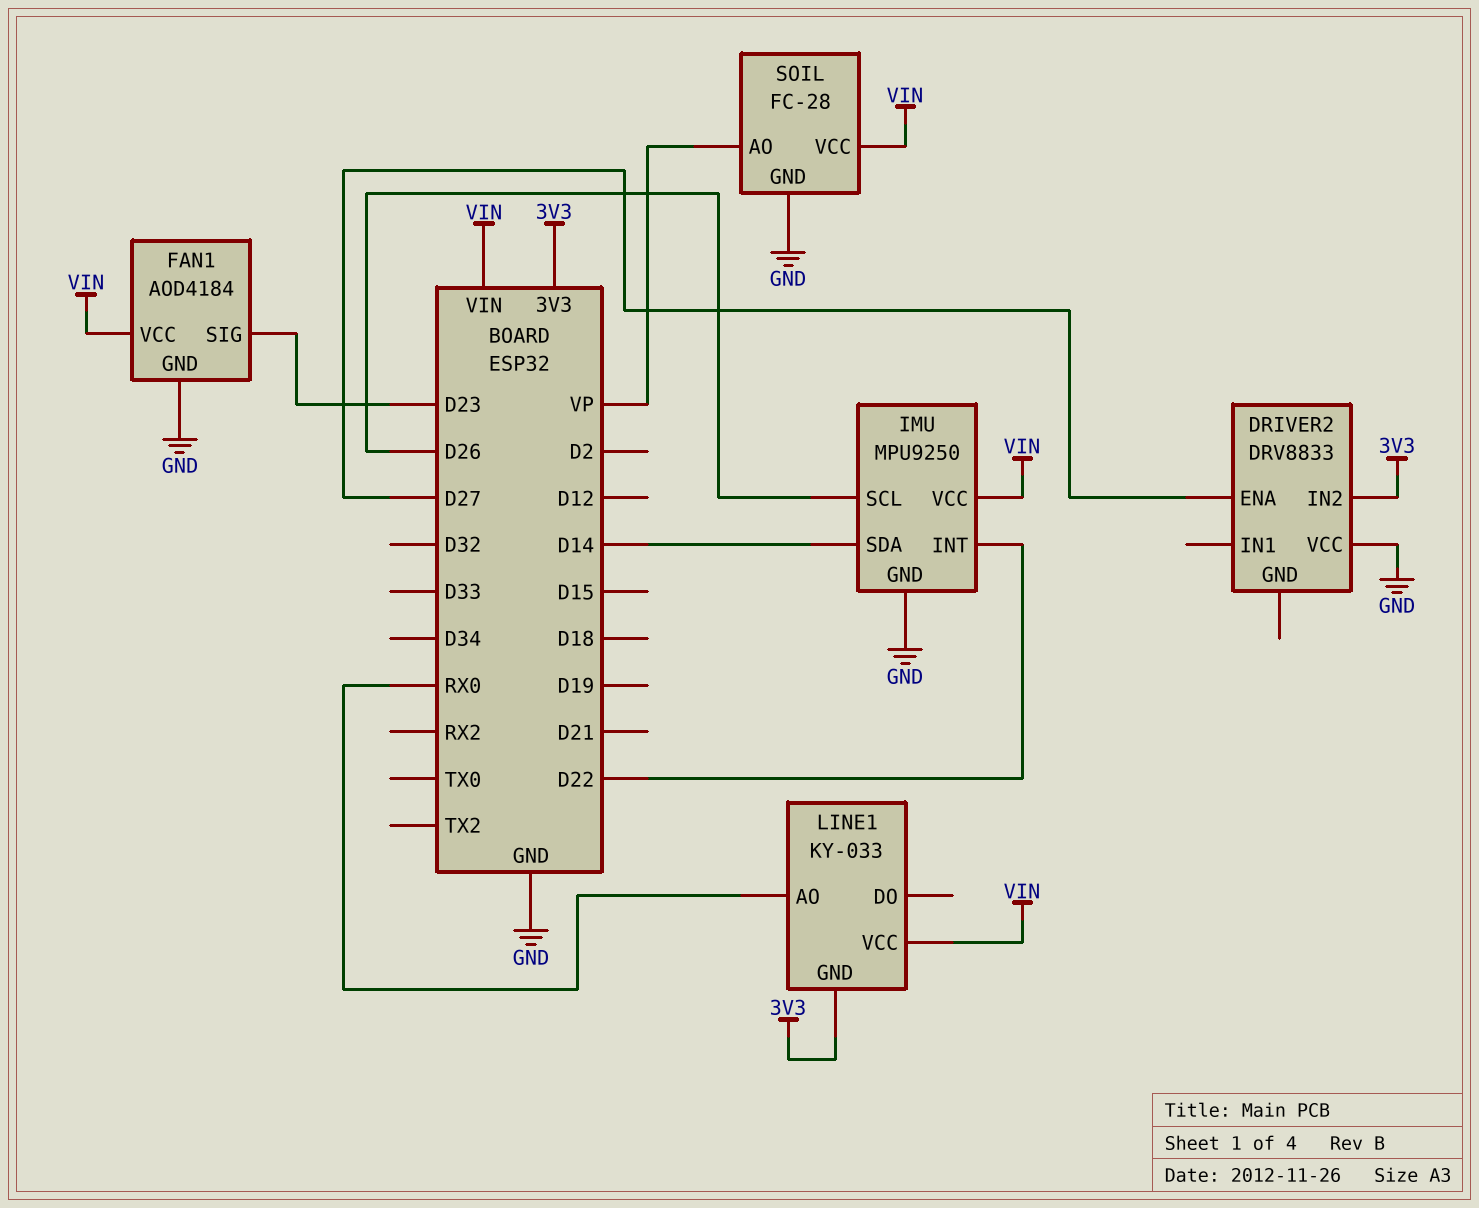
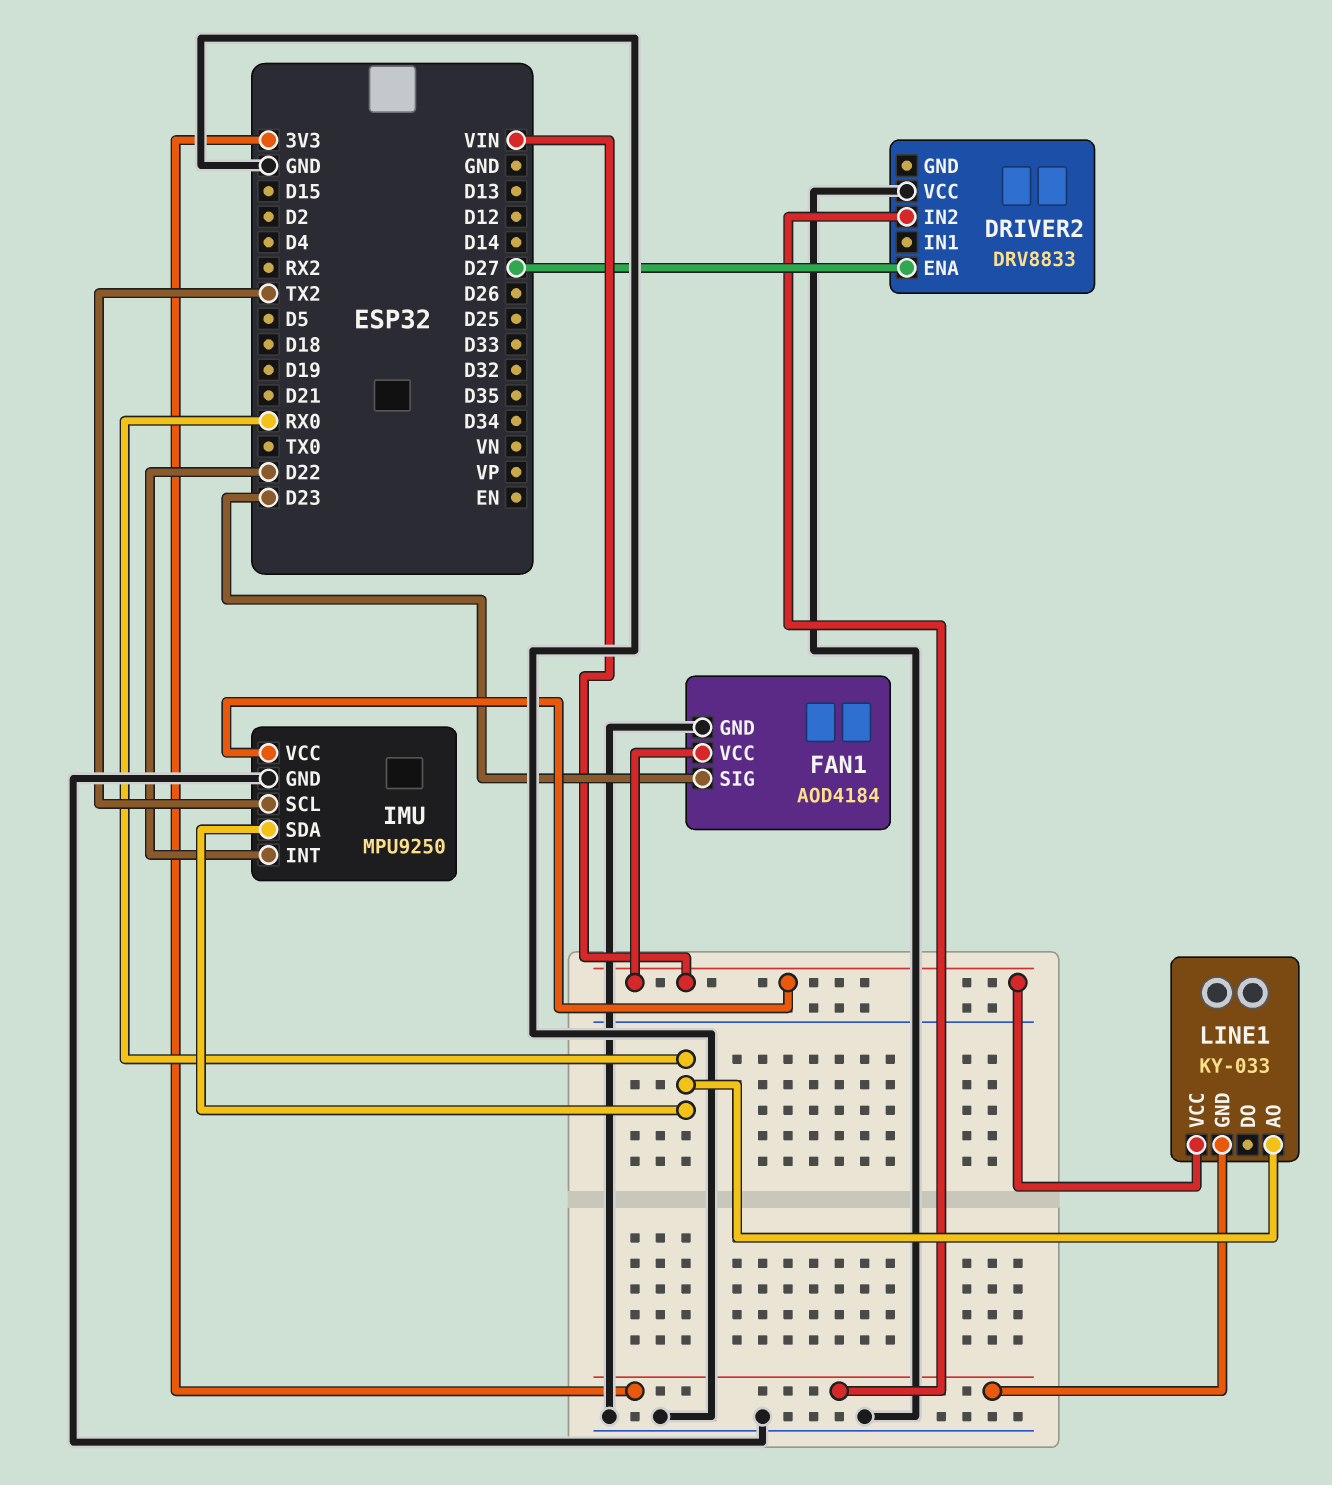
IMU pin SCL: D26 -> TX2
IMU pin SDA: D14 -> RX0
SOIL: FC-28 -> none
SOIL pin AO: VP -> none
SOIL pin GND: GND -> none
SOIL pin VCC: VIN -> none

